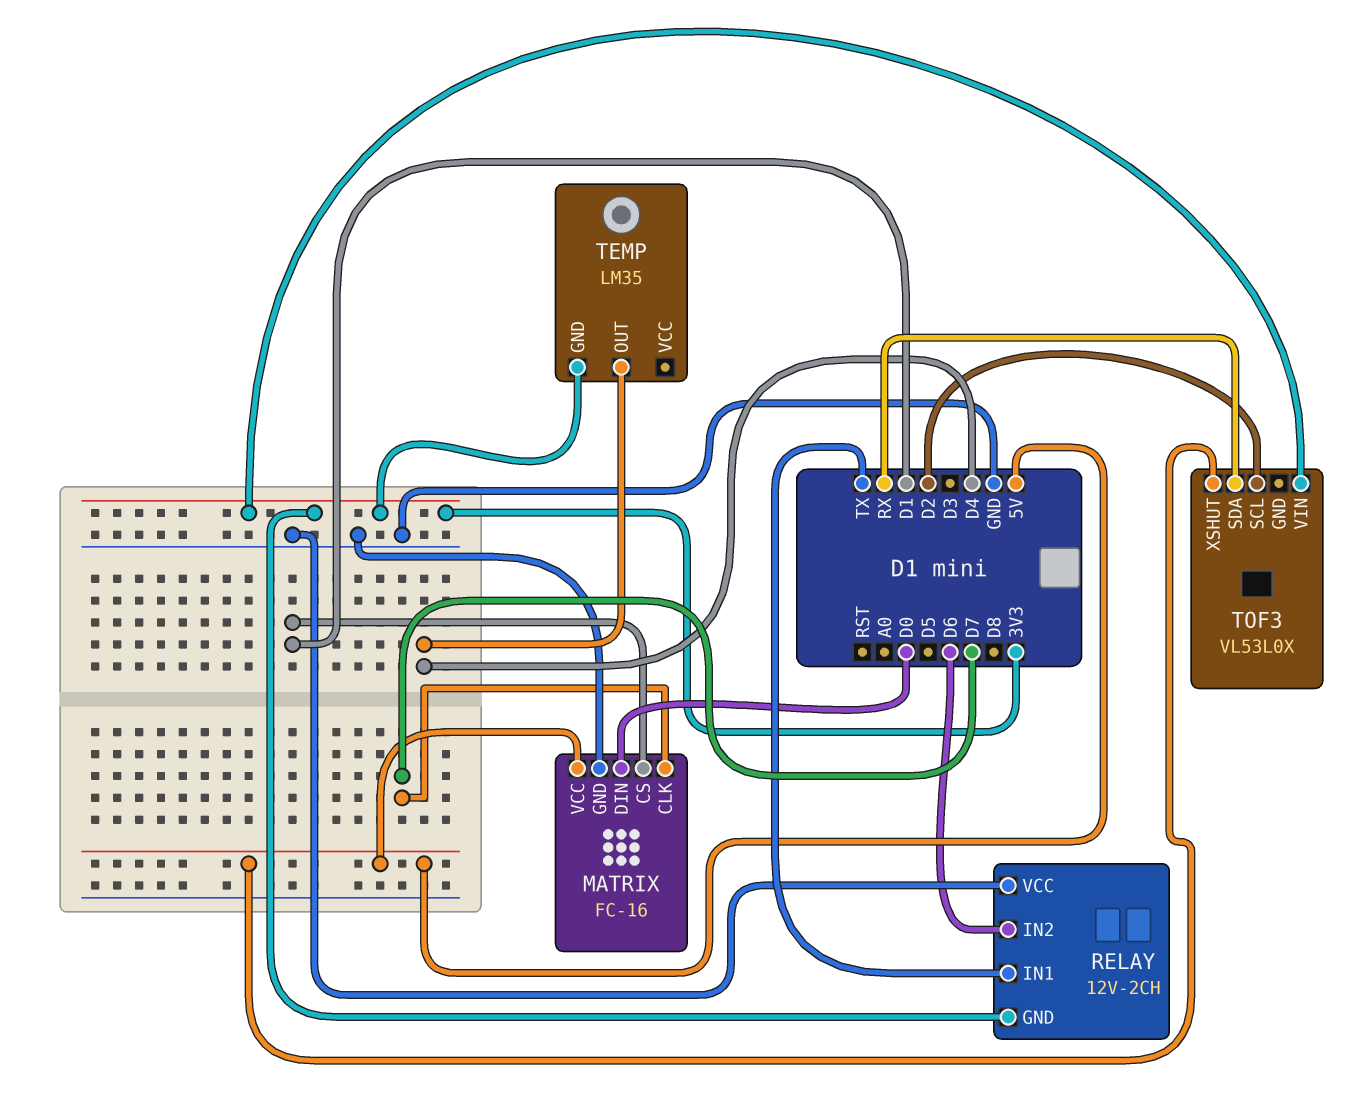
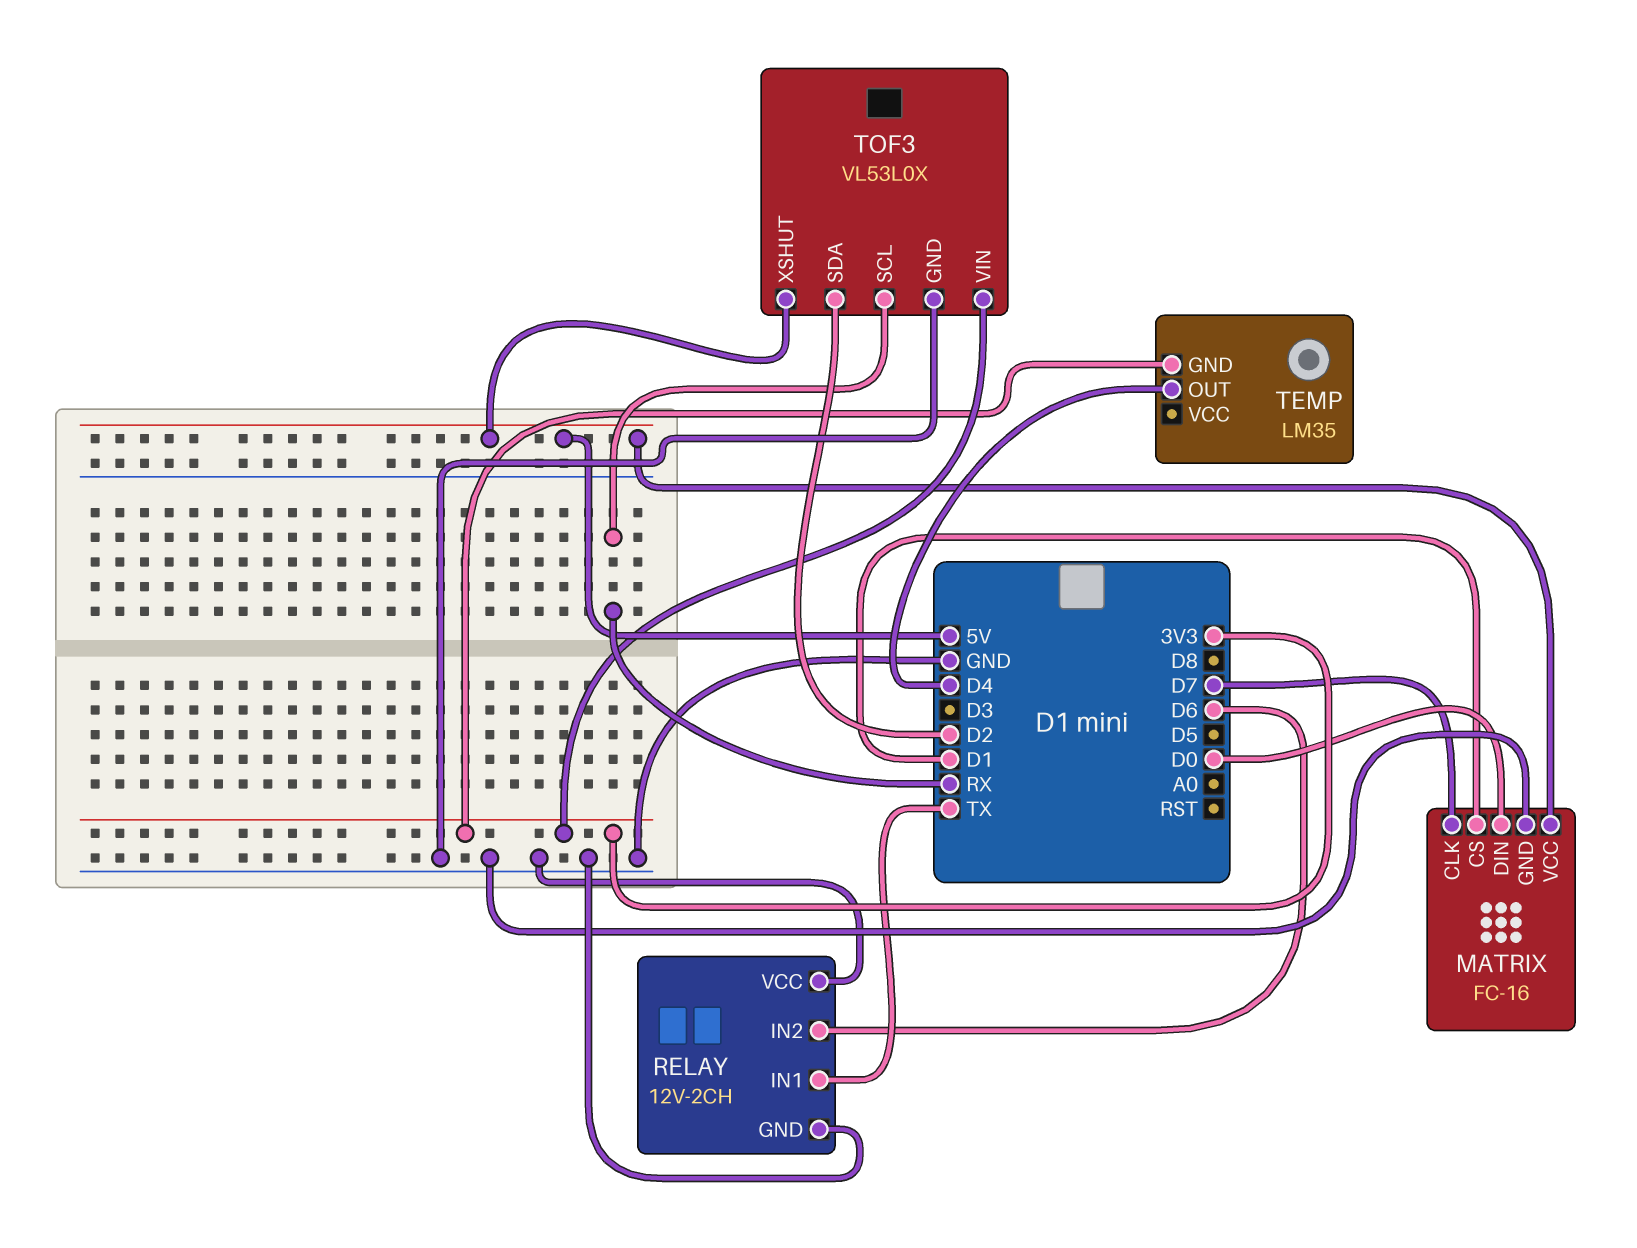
RELAY pin GND: 3V3 -> GND
TOF3 pin GND: none -> GND
TOF3 pin SCL: D2 -> RX
TOF3 pin SDA: RX -> D2

